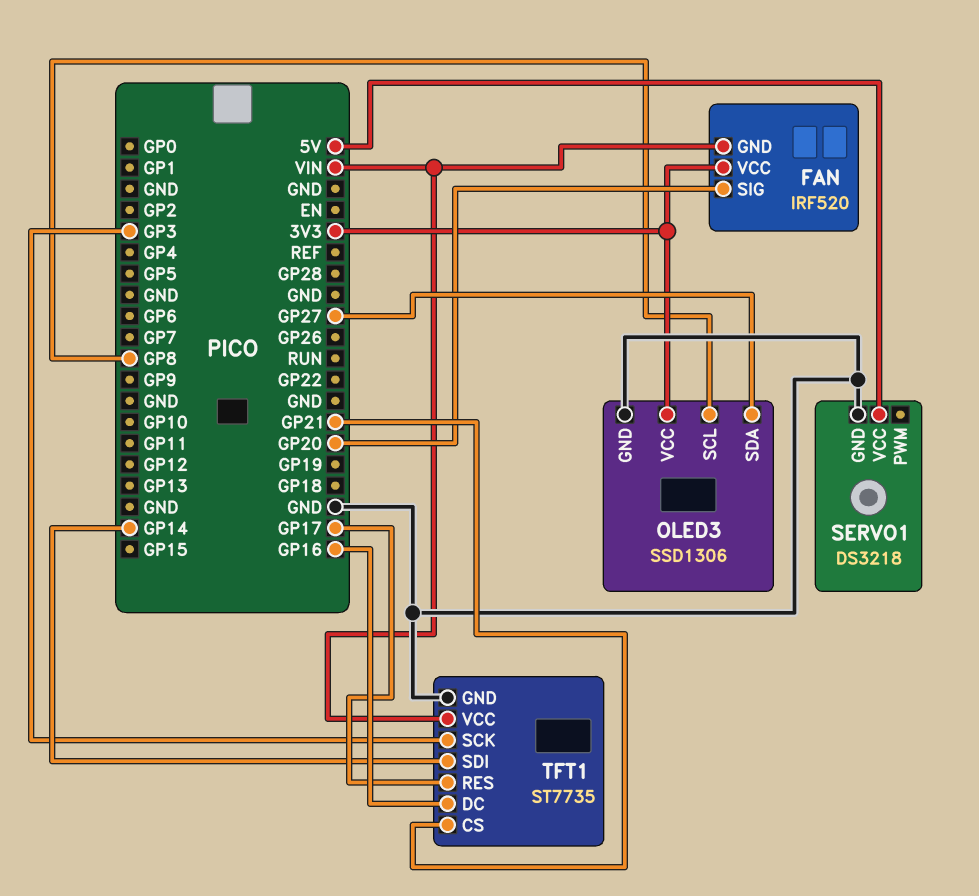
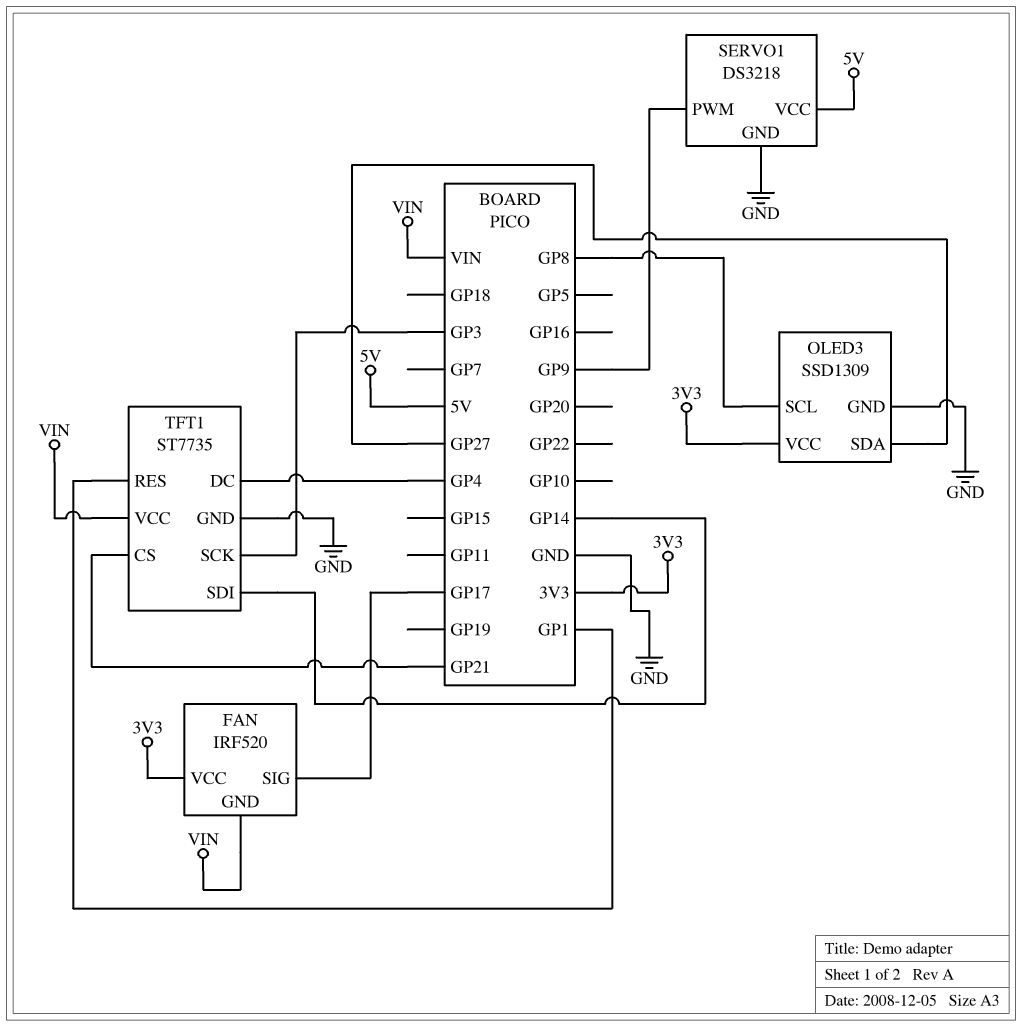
FAN pin SIG: GP20 -> GP17
OLED3: SSD1306 -> SSD1309
SERVO1 pin PWM: none -> GP9
TFT1 pin DC: GP16 -> GP4
TFT1 pin RES: GP17 -> GP1

